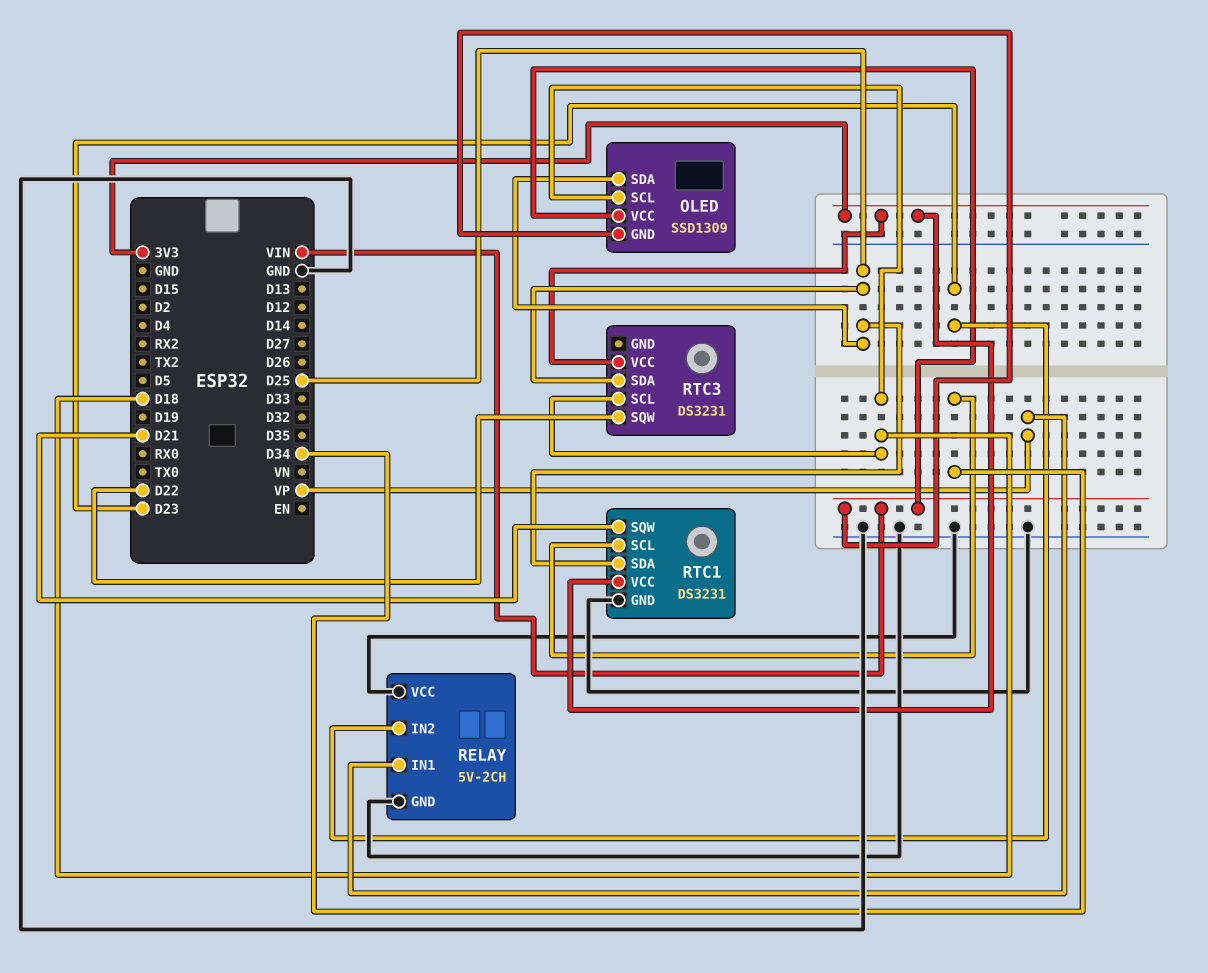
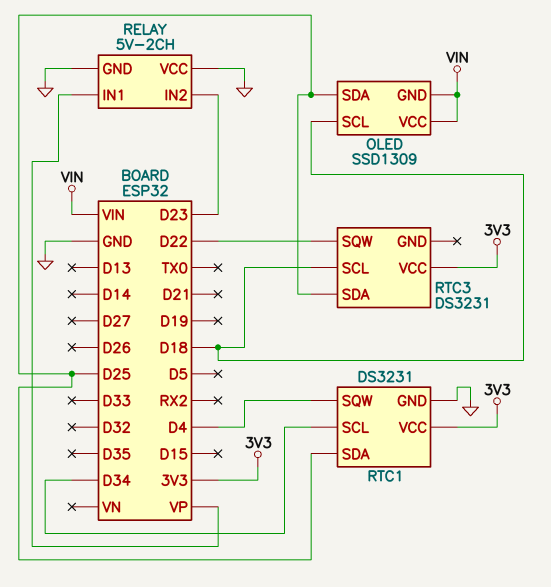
RTC1 pin SQW: D21 -> D4

